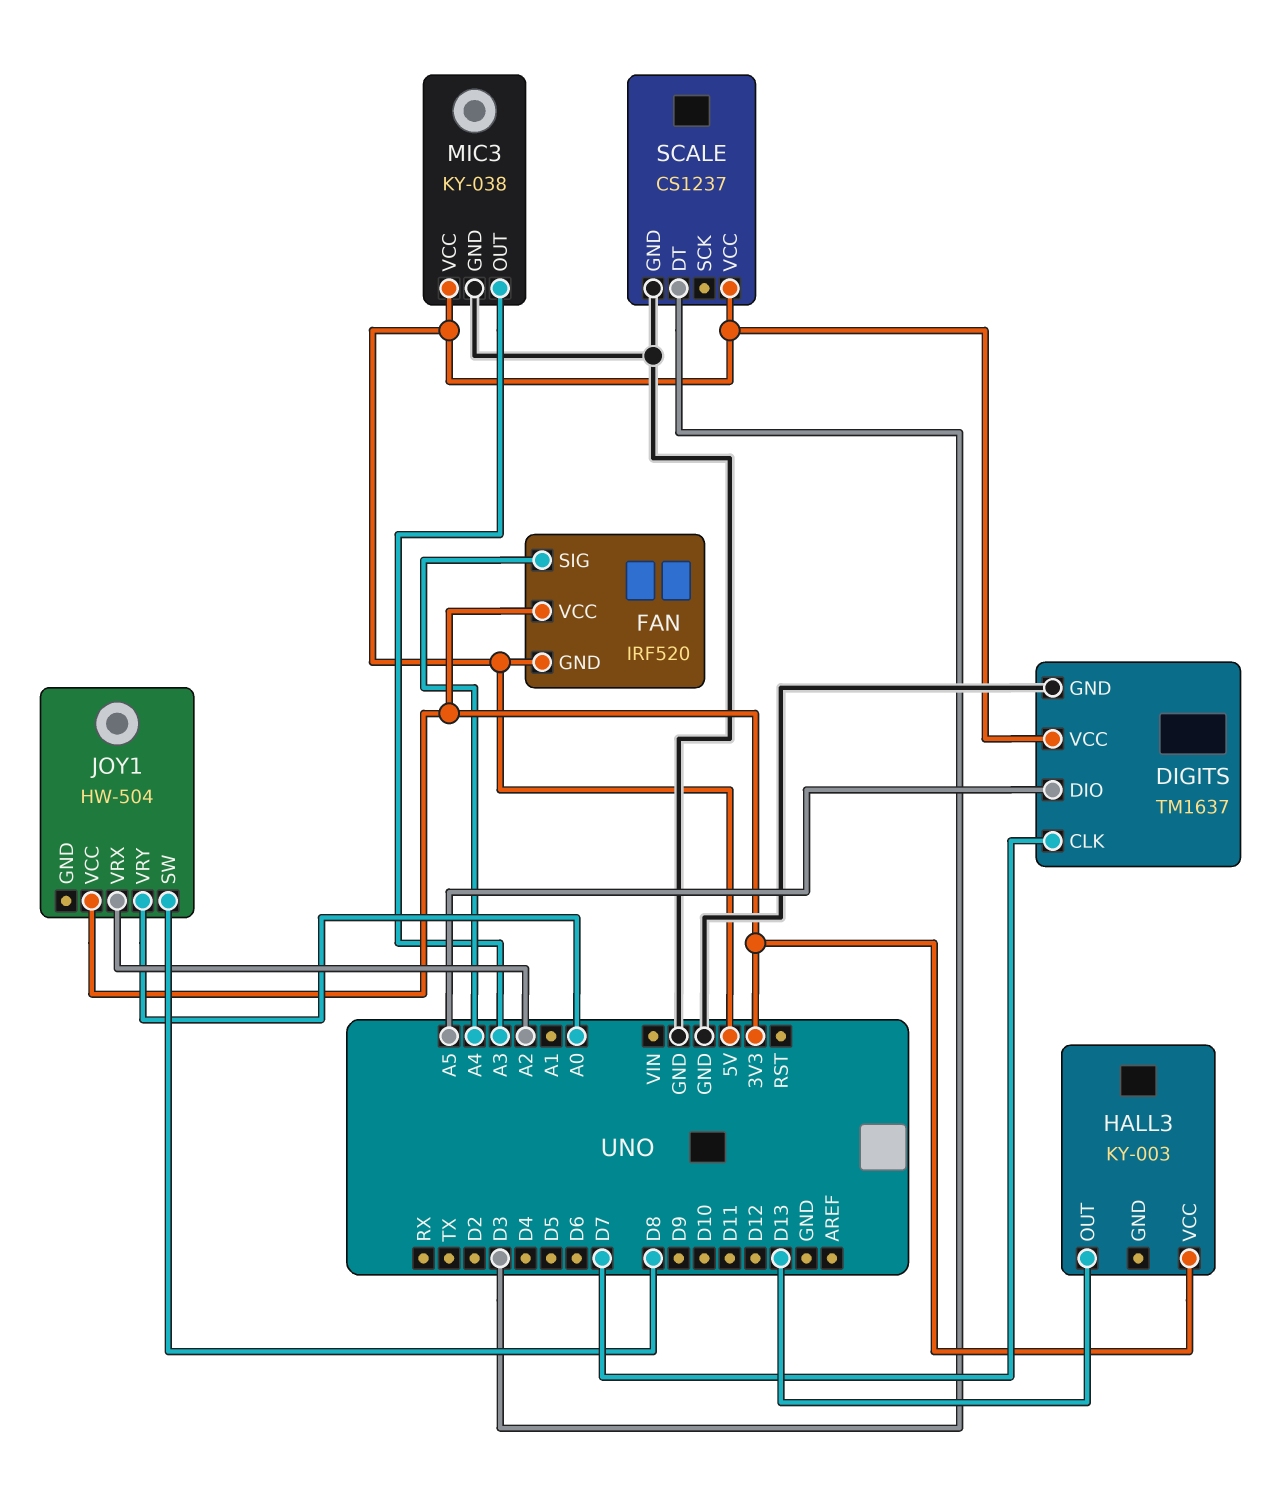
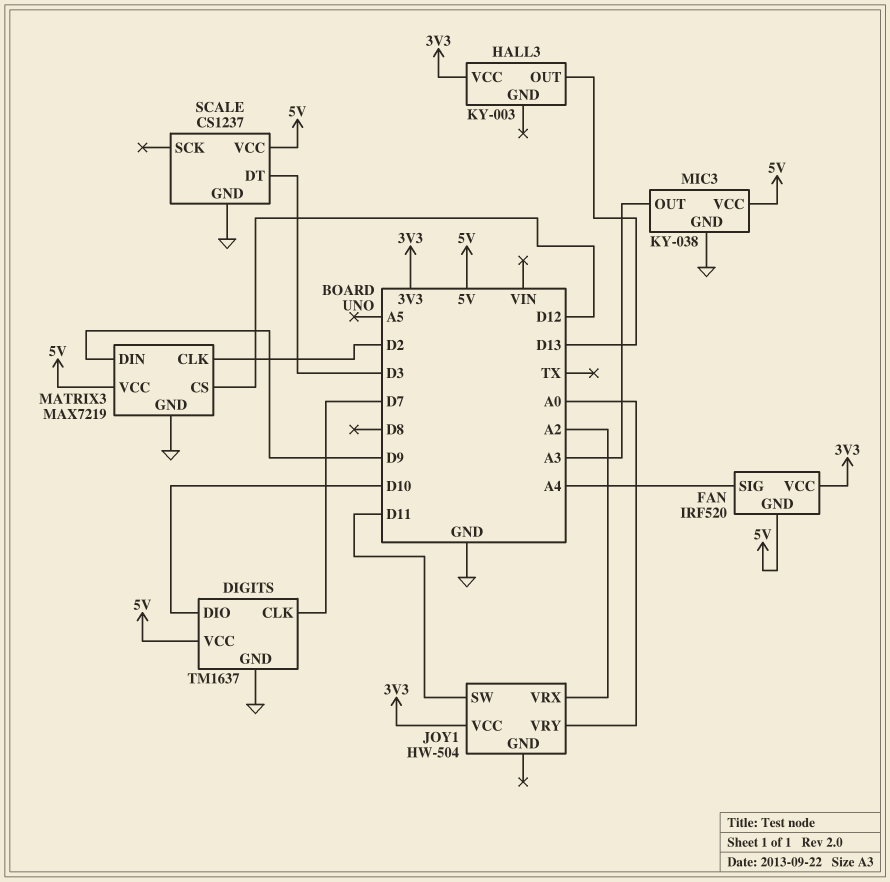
DIGITS pin DIO: A5 -> D10
JOY1 pin SW: D8 -> D11
MATRIX3: none -> MAX7219
MATRIX3 pin CLK: none -> D2
MATRIX3 pin CS: none -> D12
MATRIX3 pin DIN: none -> D9
MATRIX3 pin GND: none -> GND
MATRIX3 pin VCC: none -> 5V

